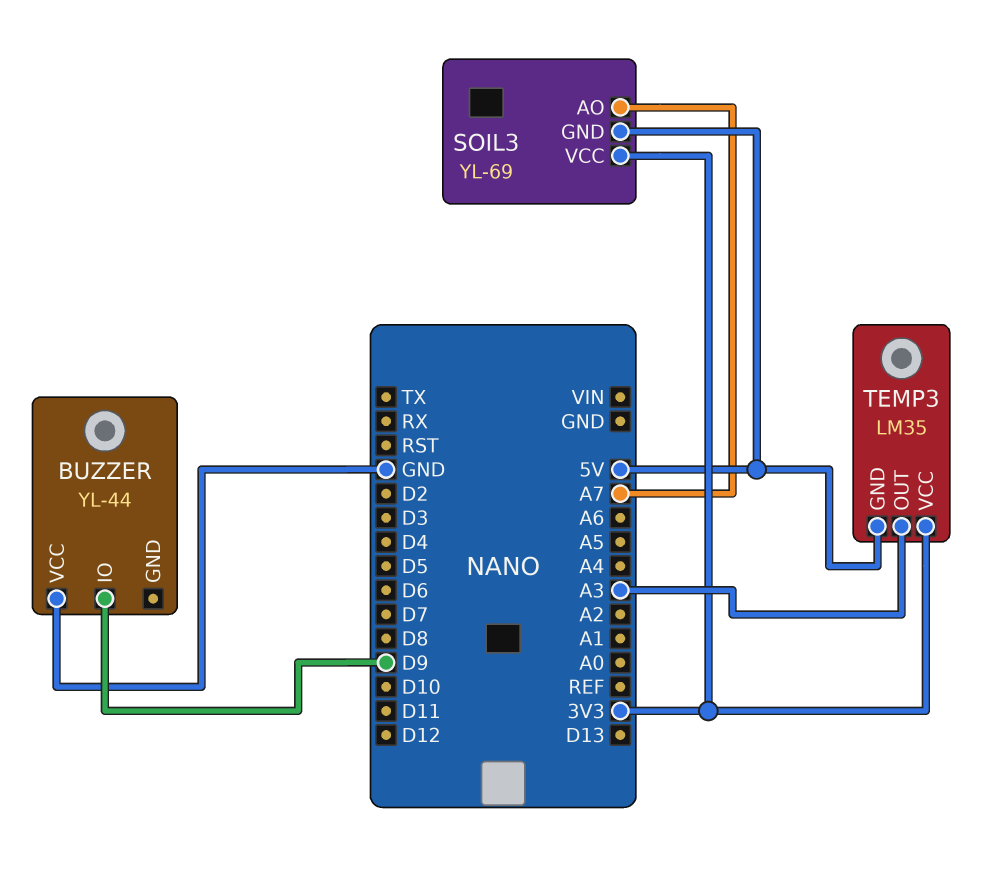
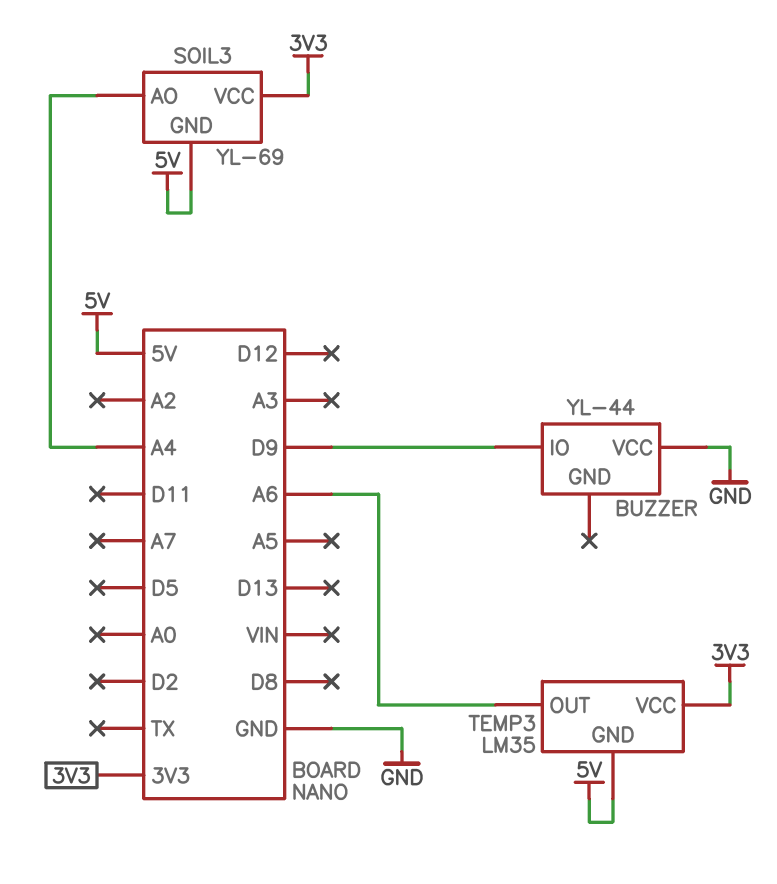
SOIL3 pin AO: A7 -> A4
TEMP3 pin OUT: A3 -> A6

